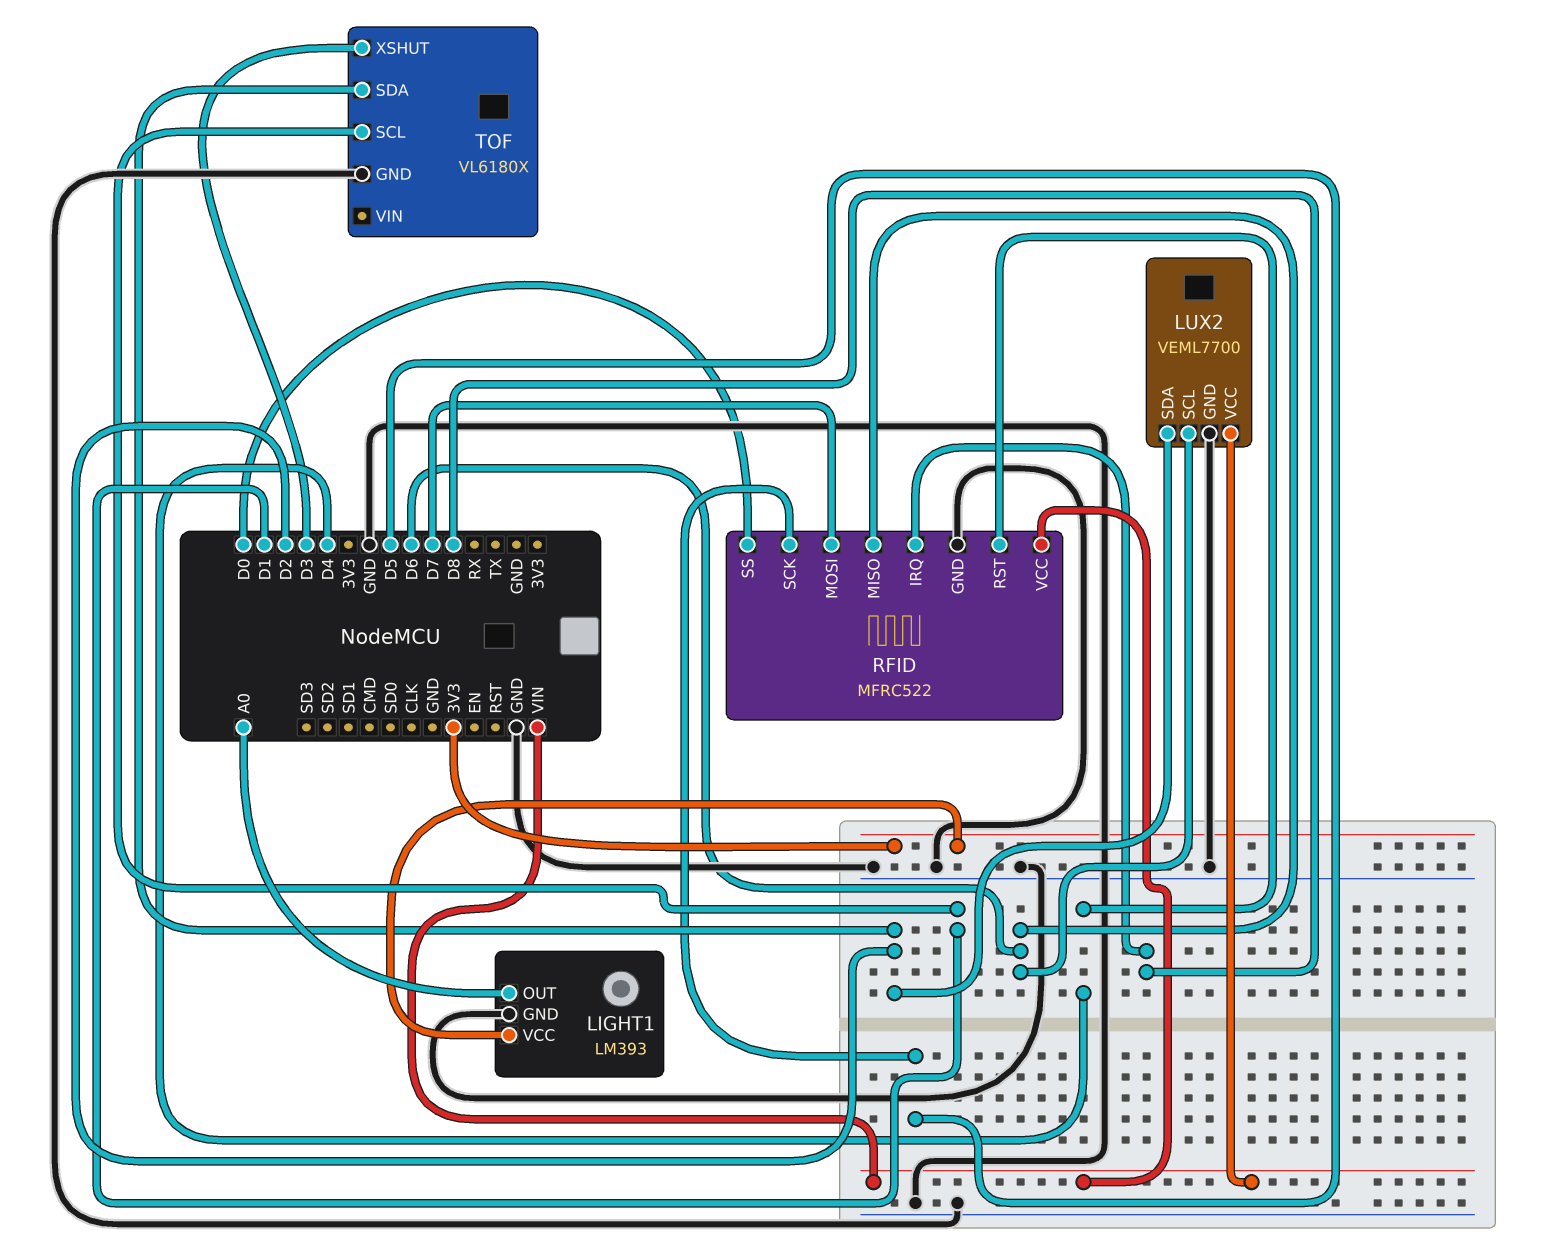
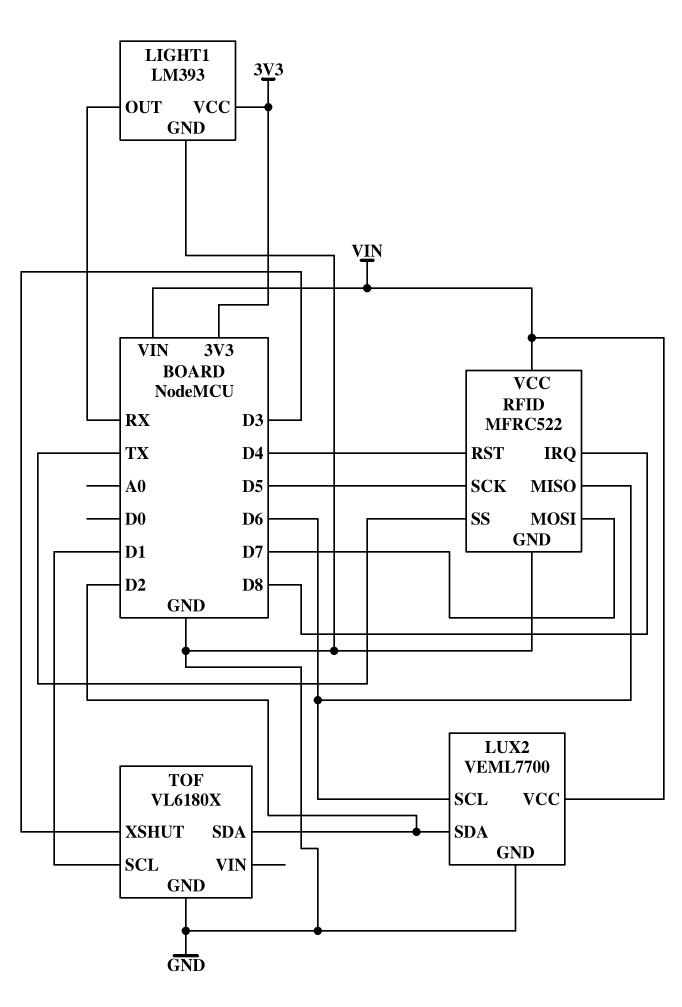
LIGHT1 pin OUT: A0 -> RX
RFID pin SS: D0 -> TX

